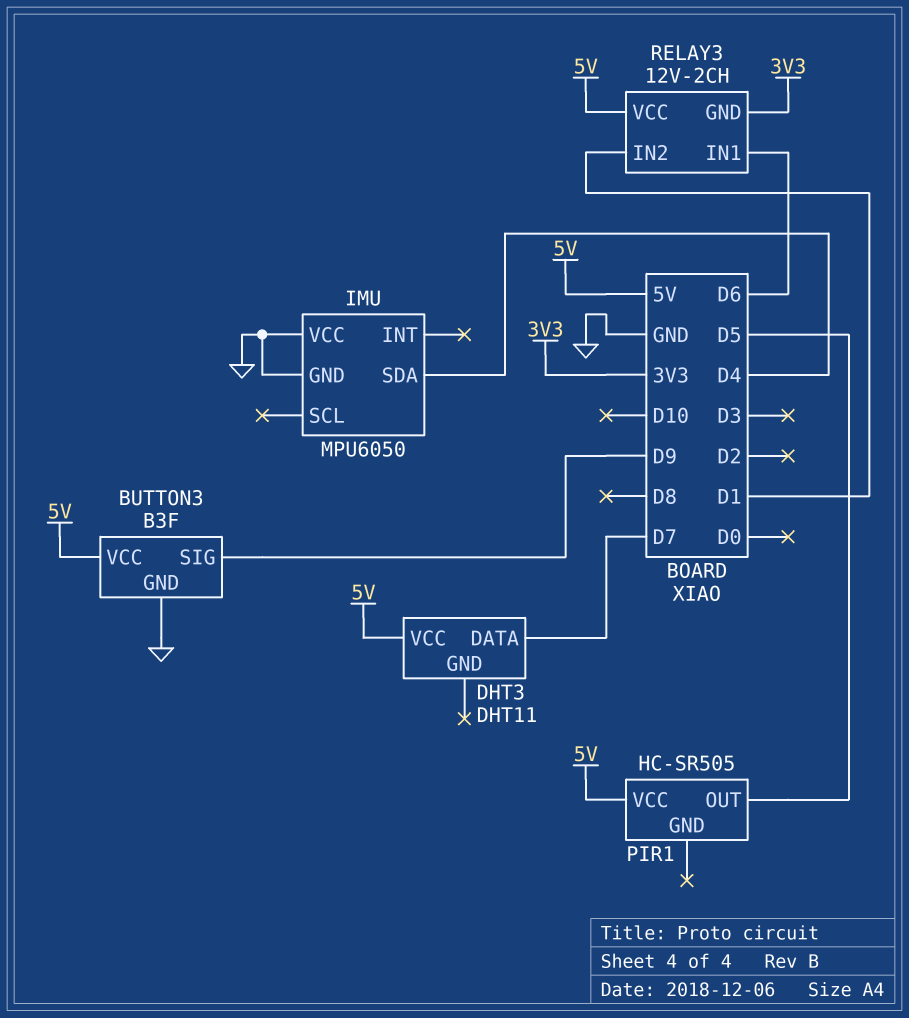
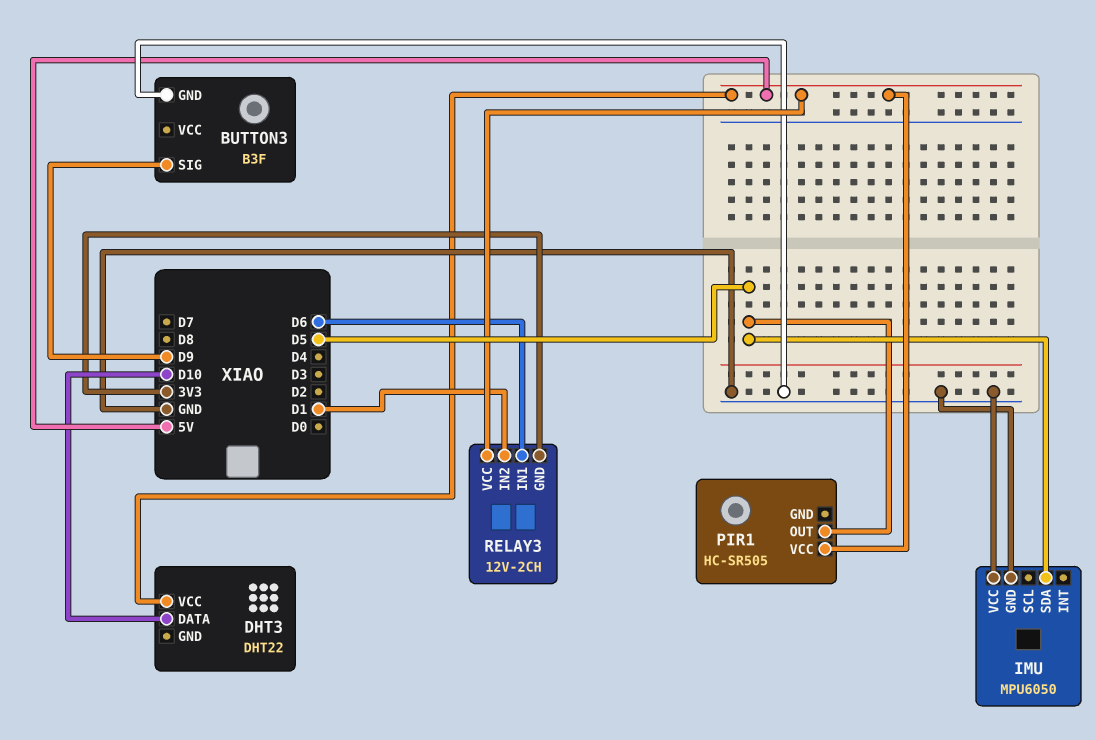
BUTTON3 pin VCC: 5V -> none
DHT3: DHT11 -> DHT22
DHT3 pin DATA: D7 -> D10
IMU pin SDA: D4 -> D5

